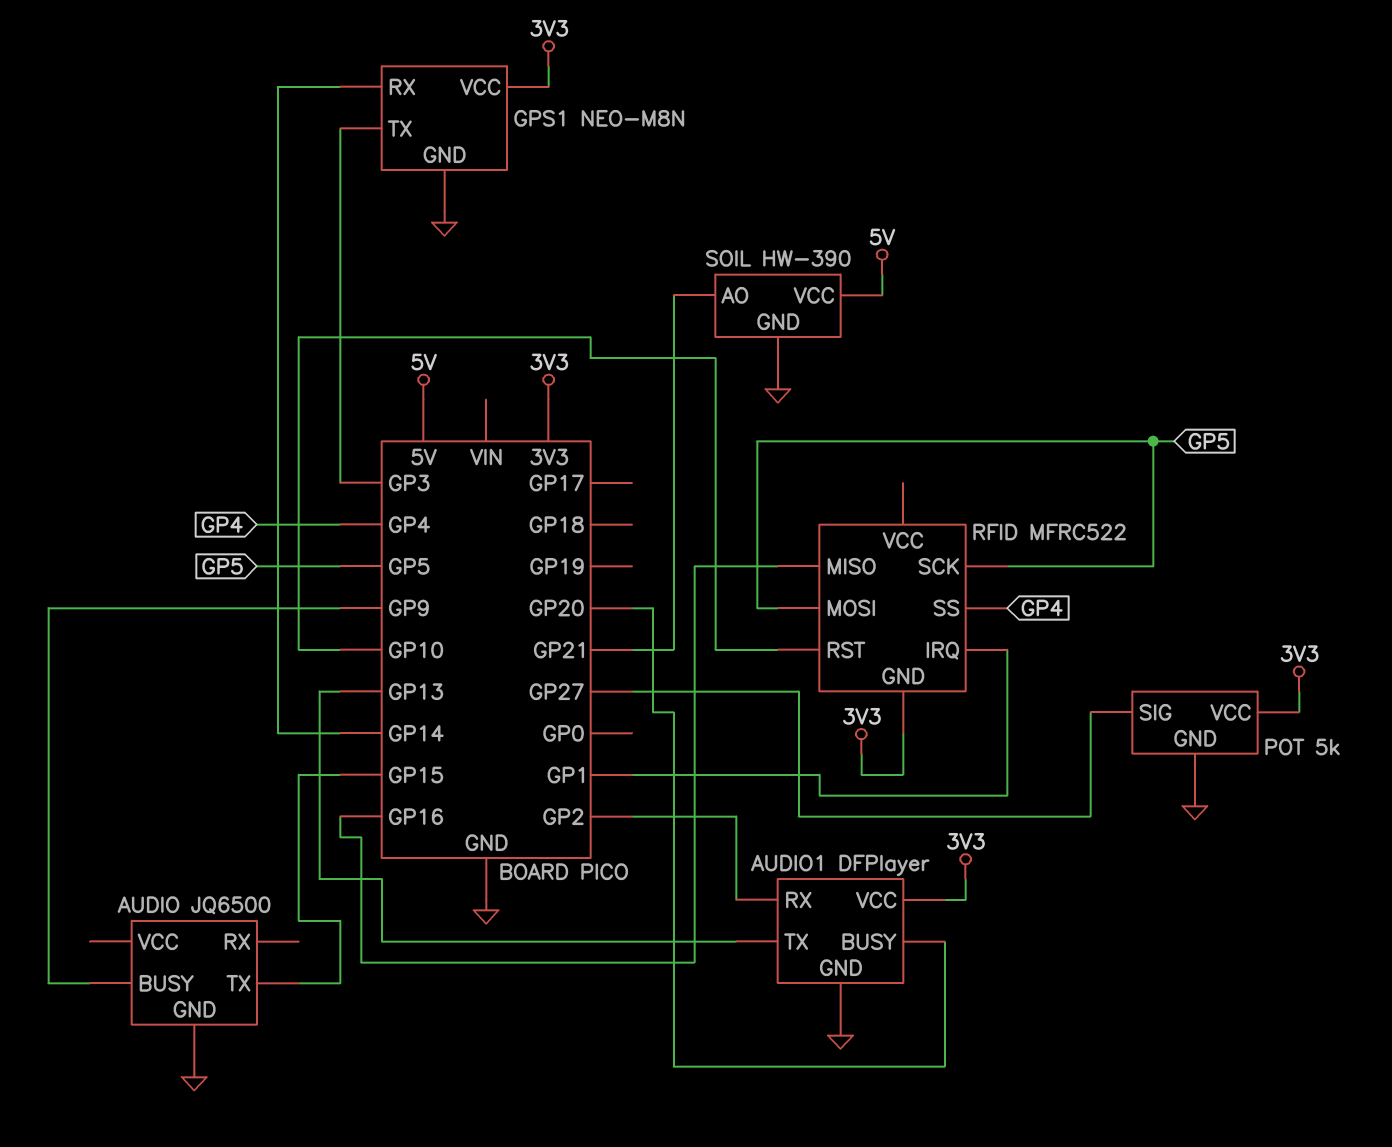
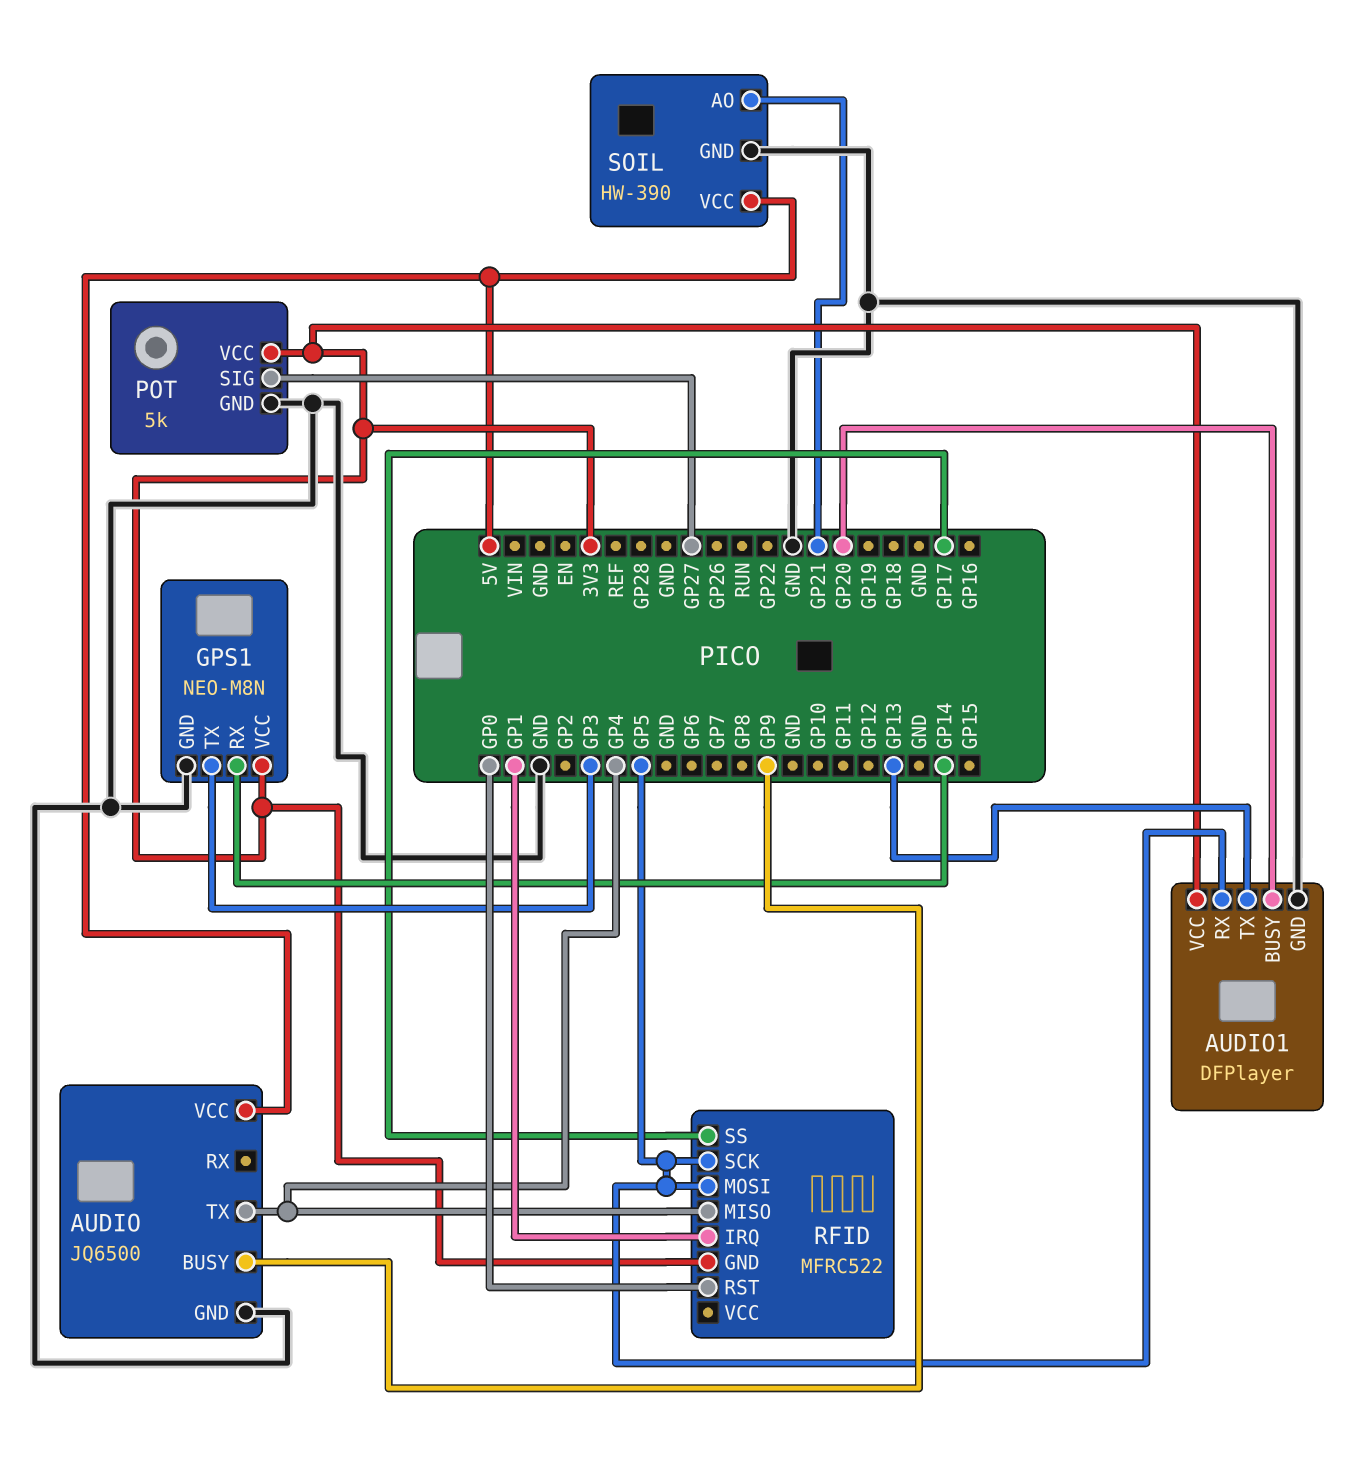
AUDIO pin TX: GP15 -> GP4
AUDIO pin VCC: none -> 5V
AUDIO1 pin RX: GP2 -> GP5
RFID pin MISO: GP16 -> GP4
RFID pin RST: GP10 -> GP0
RFID pin SS: GP4 -> GP17

